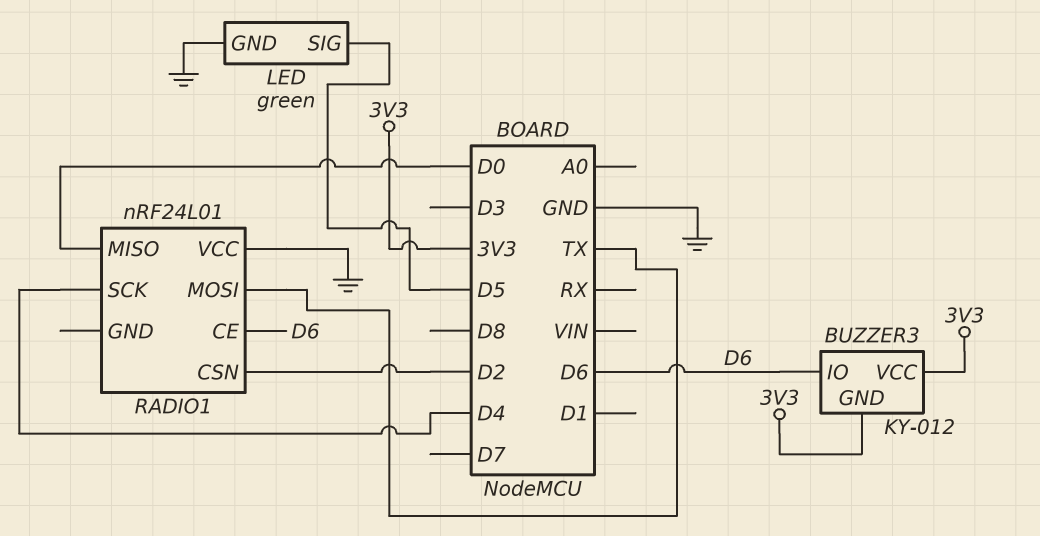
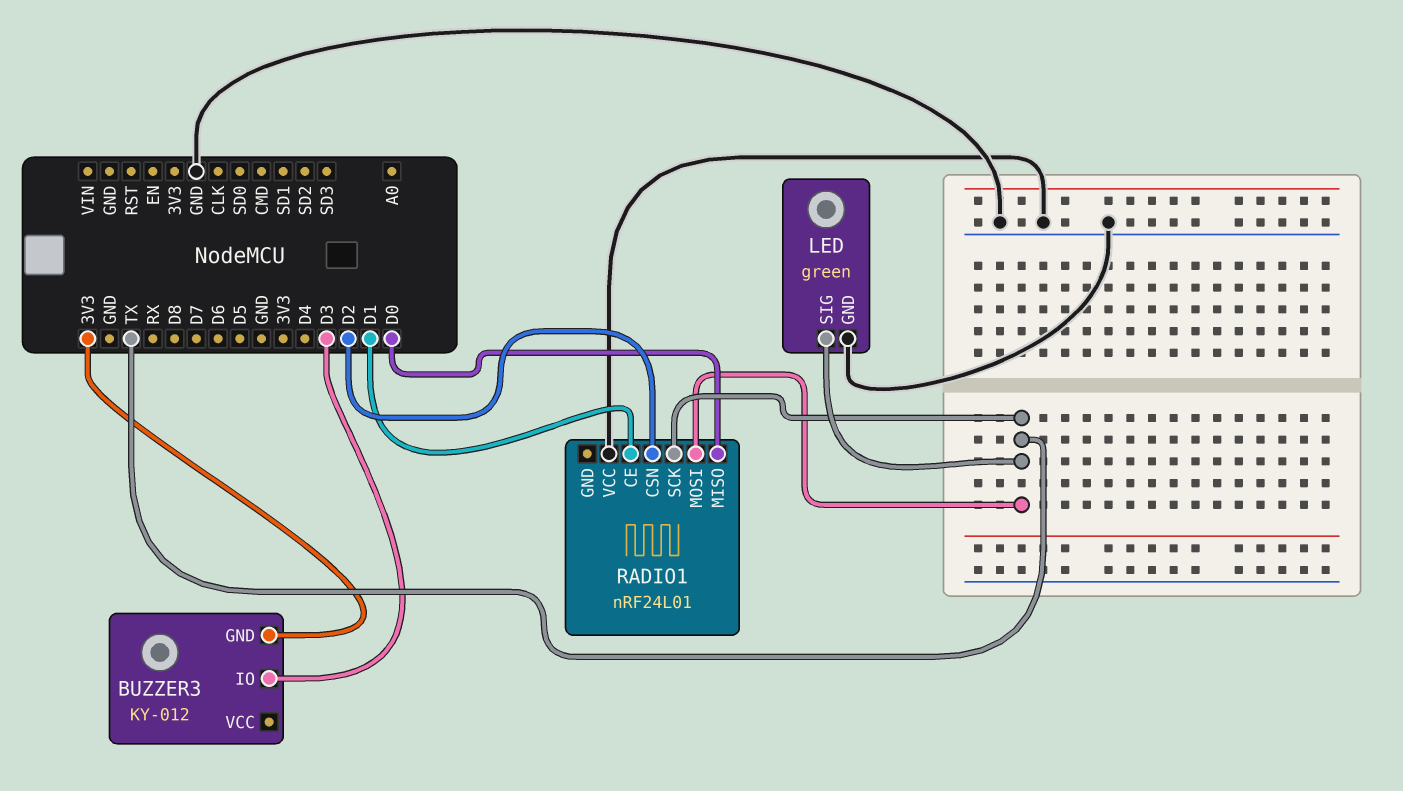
BUZZER3 pin IO: D6 -> D3
BUZZER3 pin VCC: 3V3 -> none
LED pin SIG: D5 -> TX
RADIO1 pin CE: D6 -> D1
RADIO1 pin SCK: D4 -> TX

